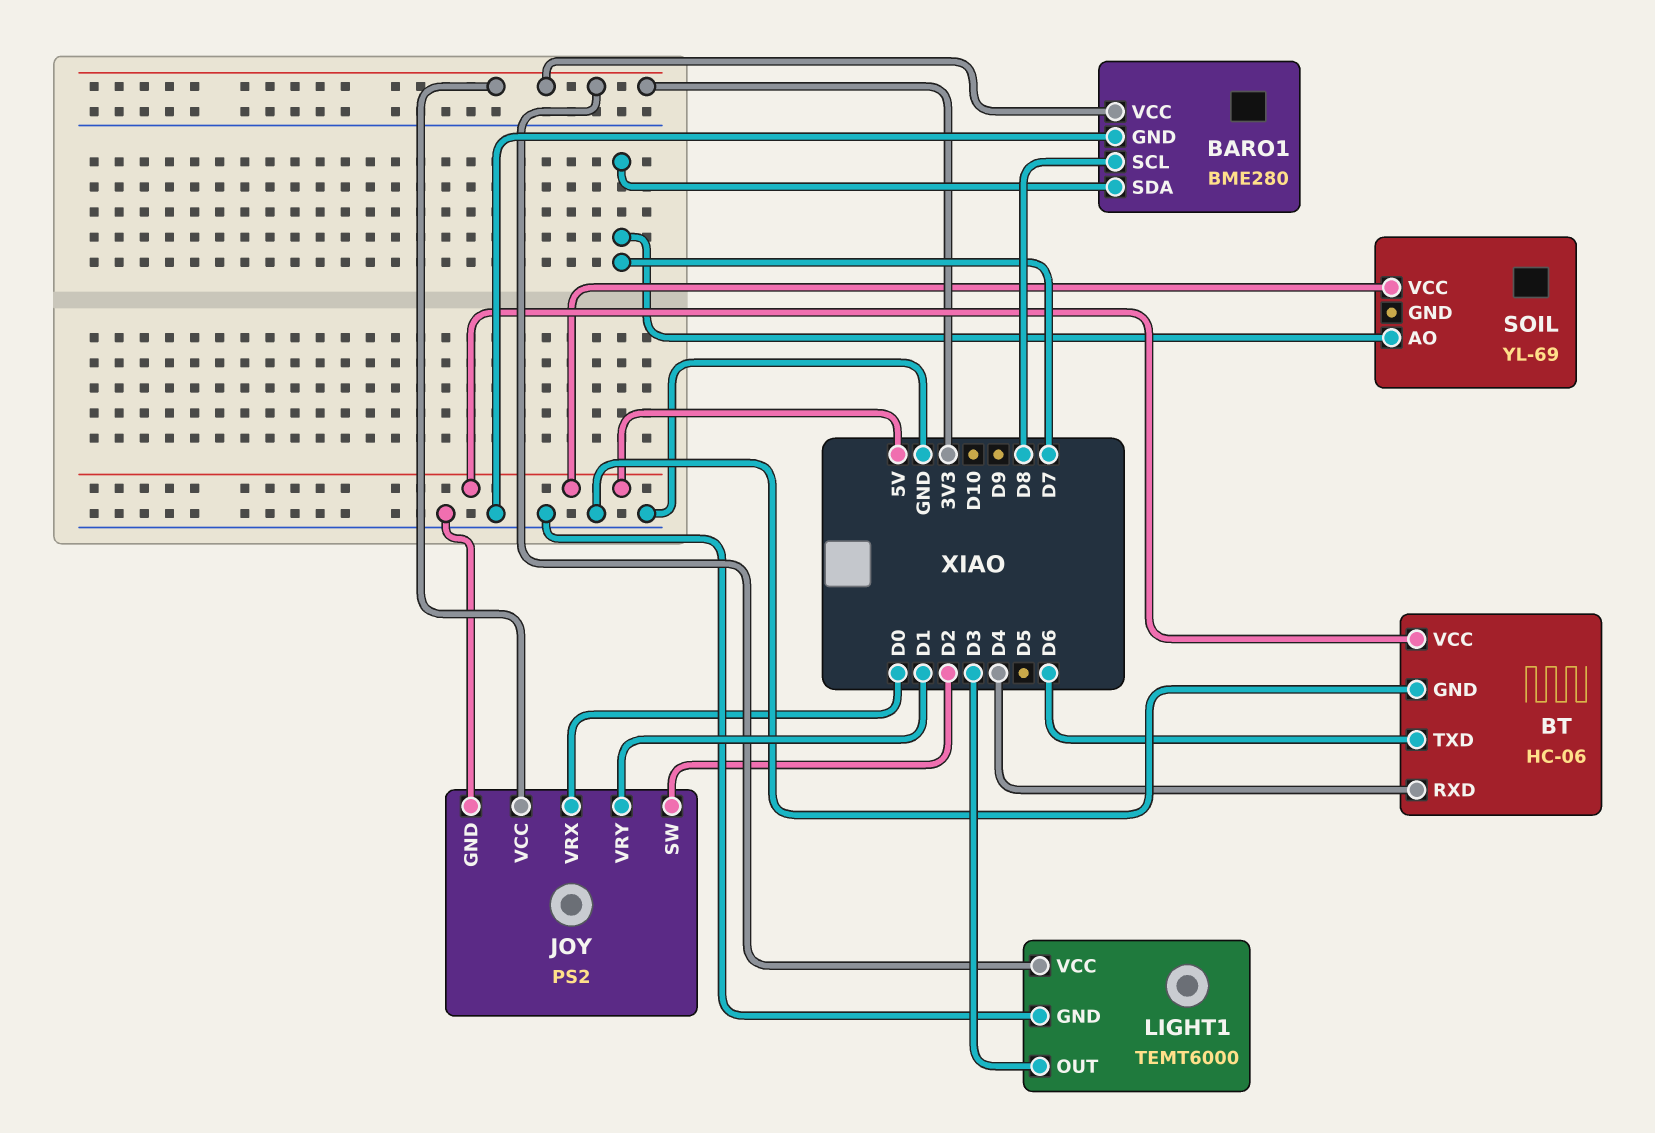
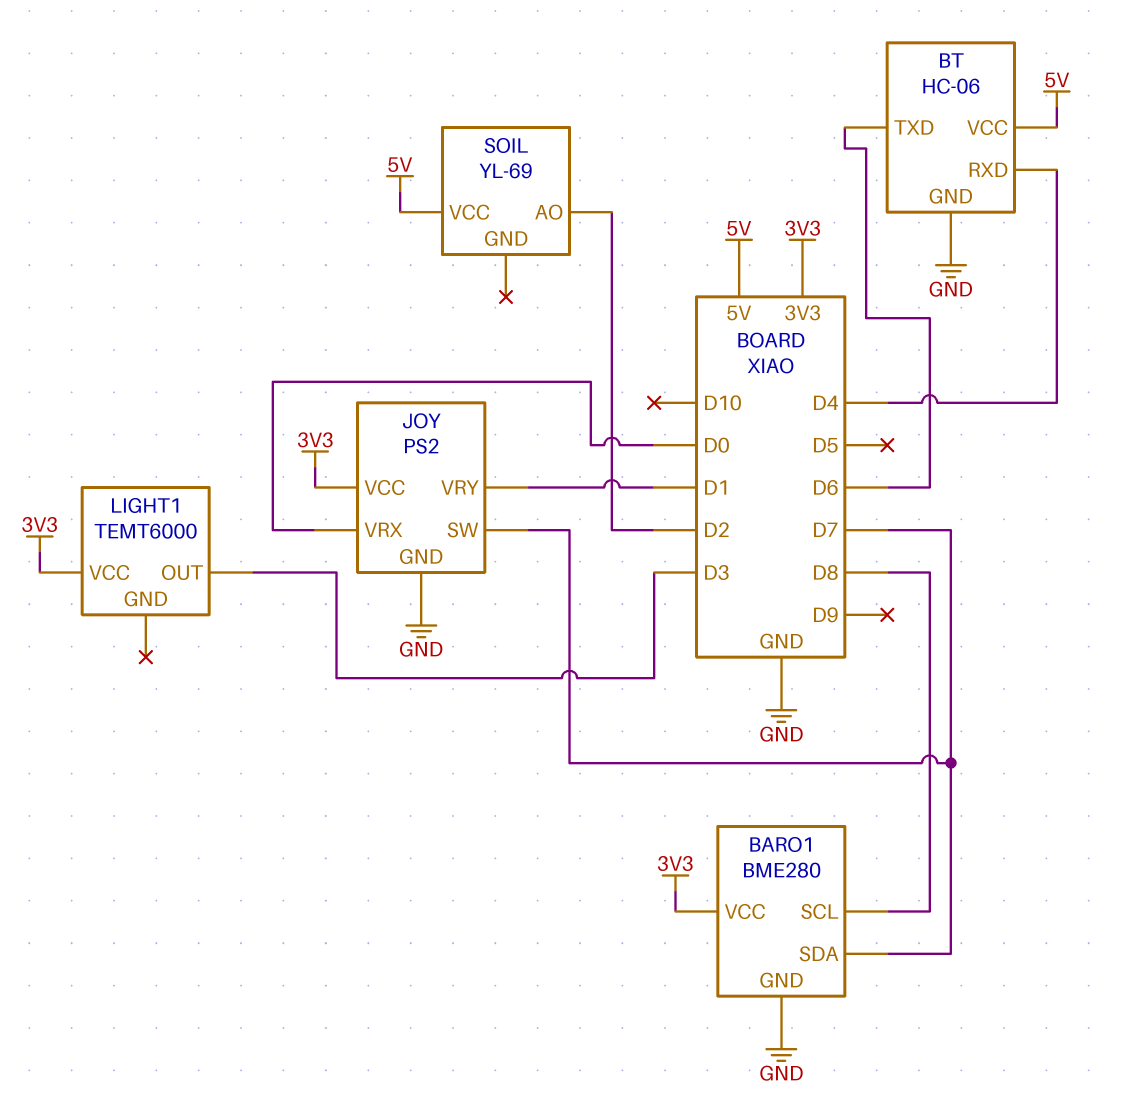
JOY pin SW: D2 -> D7
LIGHT1 pin GND: GND -> none
SOIL pin AO: D7 -> D2

